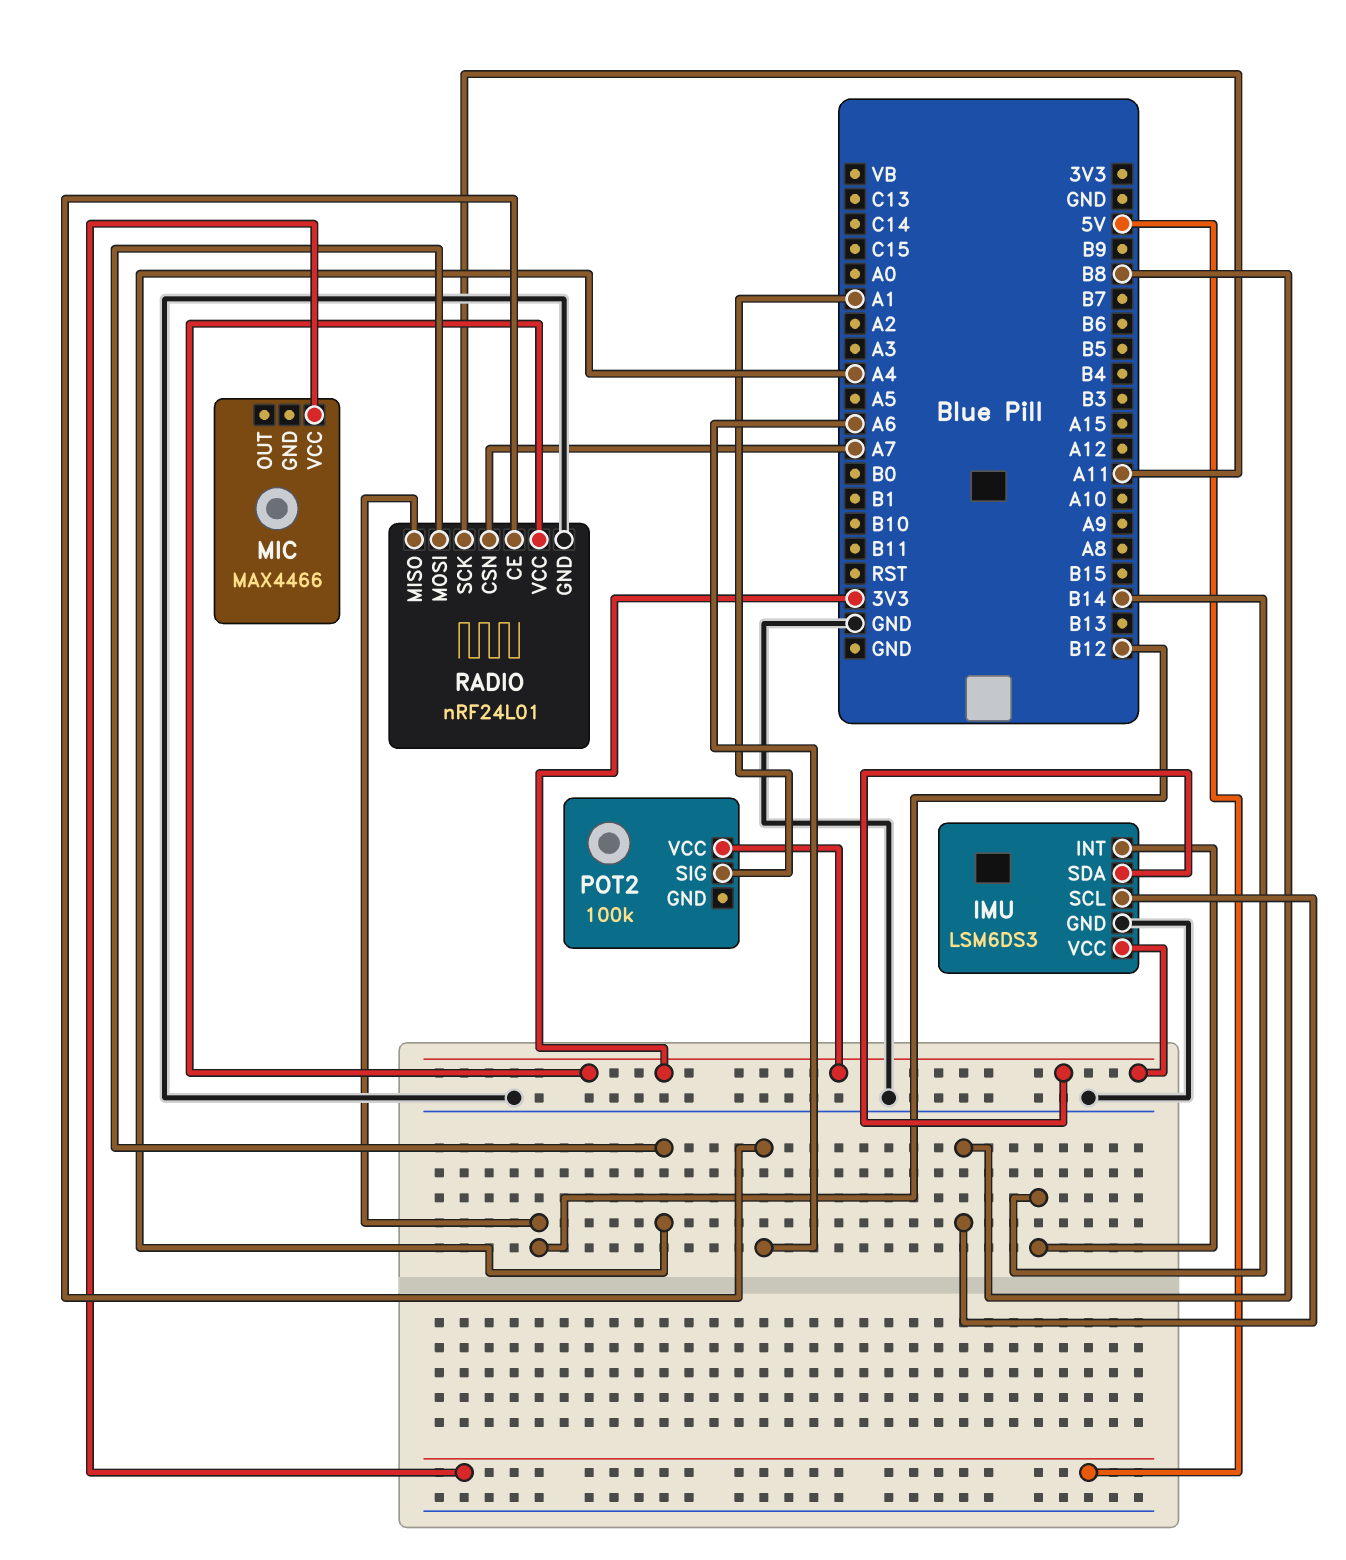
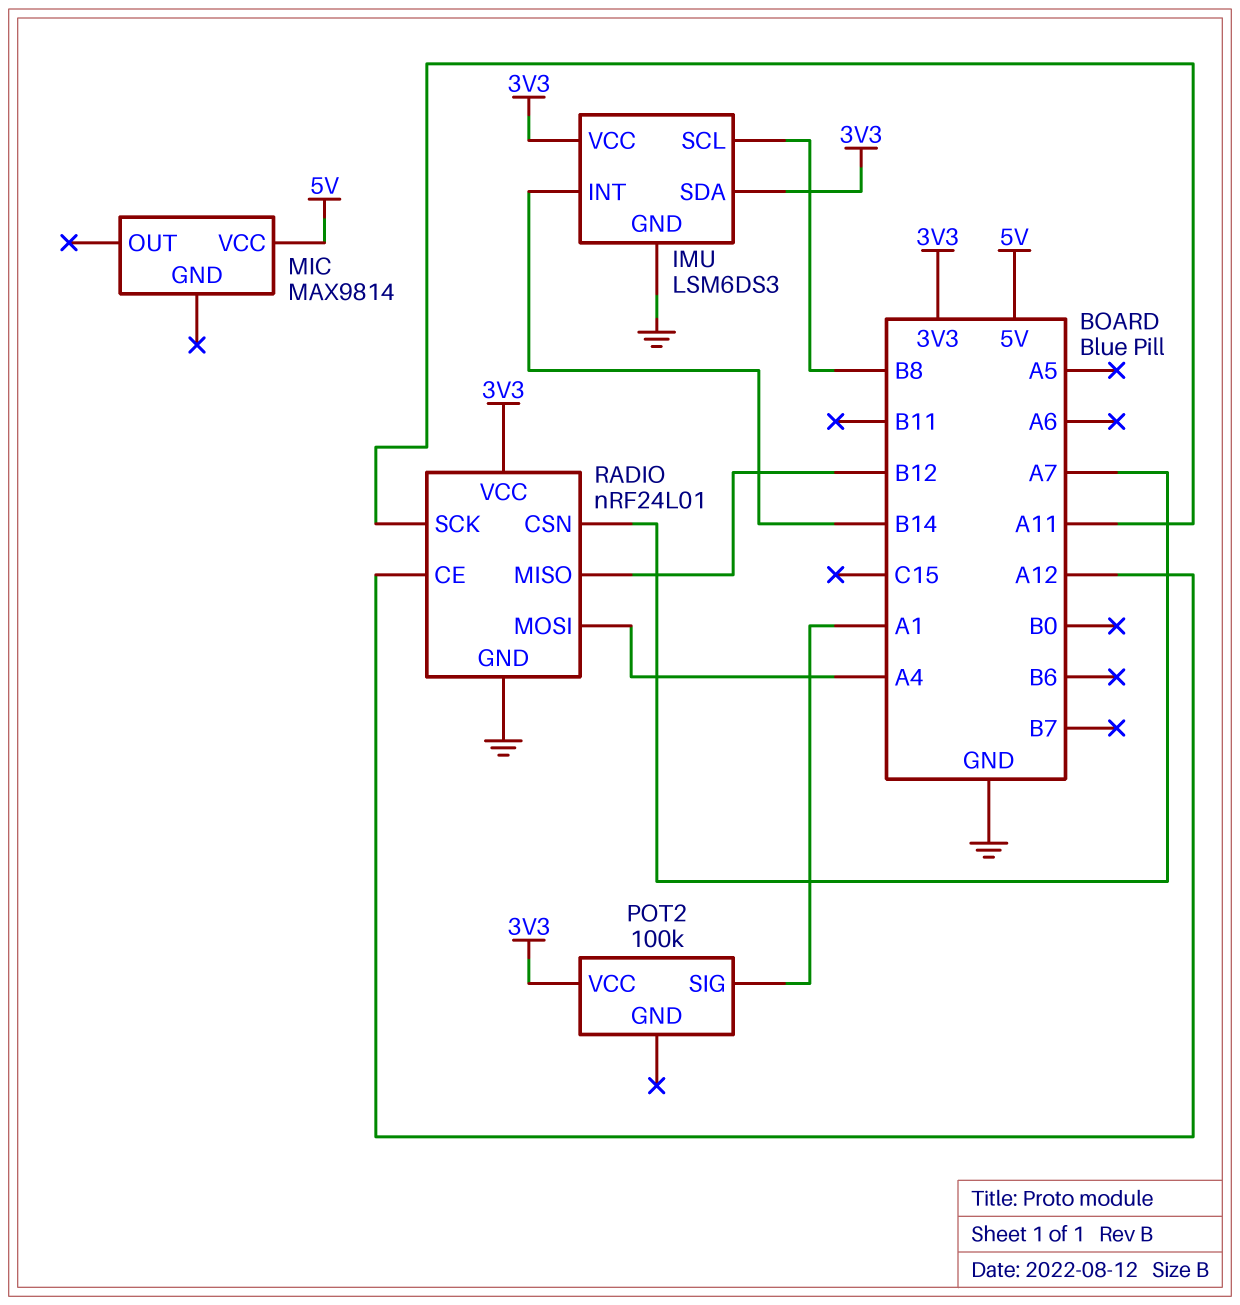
MIC: MAX4466 -> MAX9814
RADIO pin CE: A6 -> A12

